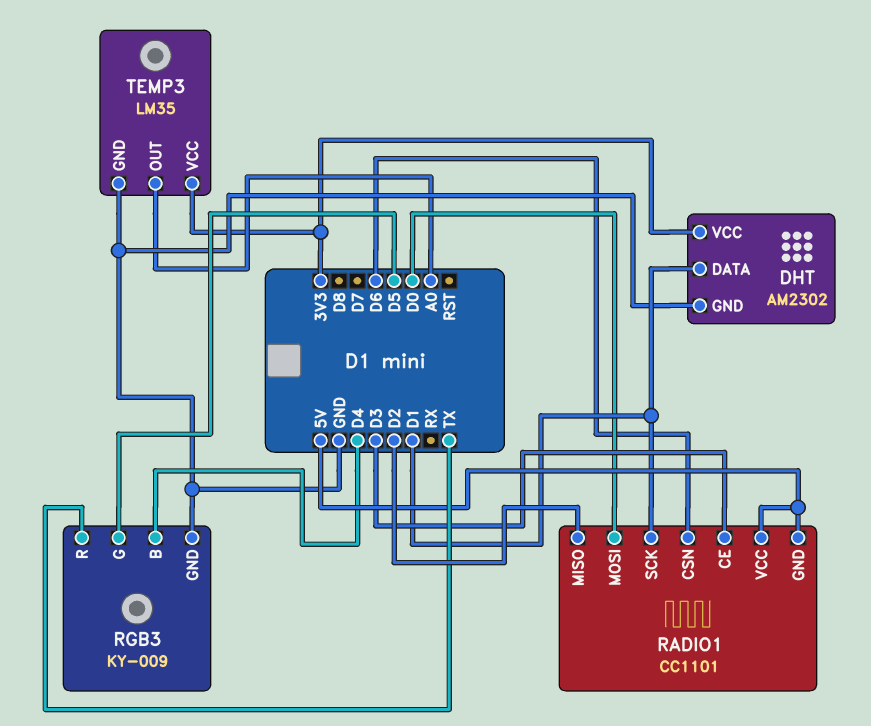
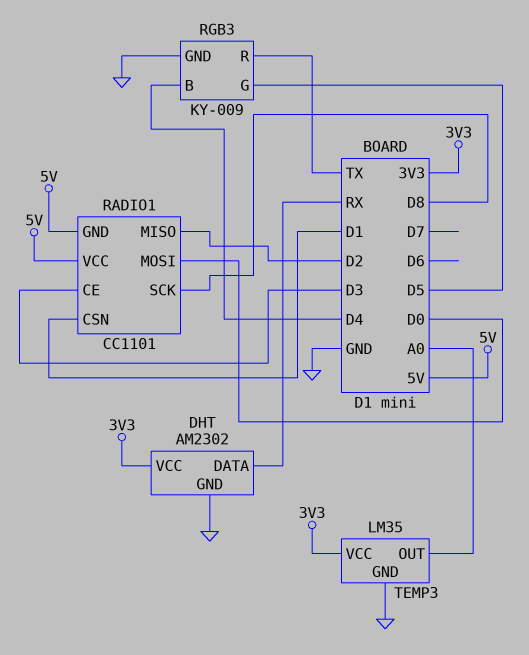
DHT pin DATA: D1 -> RX
RADIO1 pin CSN: D6 -> D1
RADIO1 pin SCK: D1 -> D8

